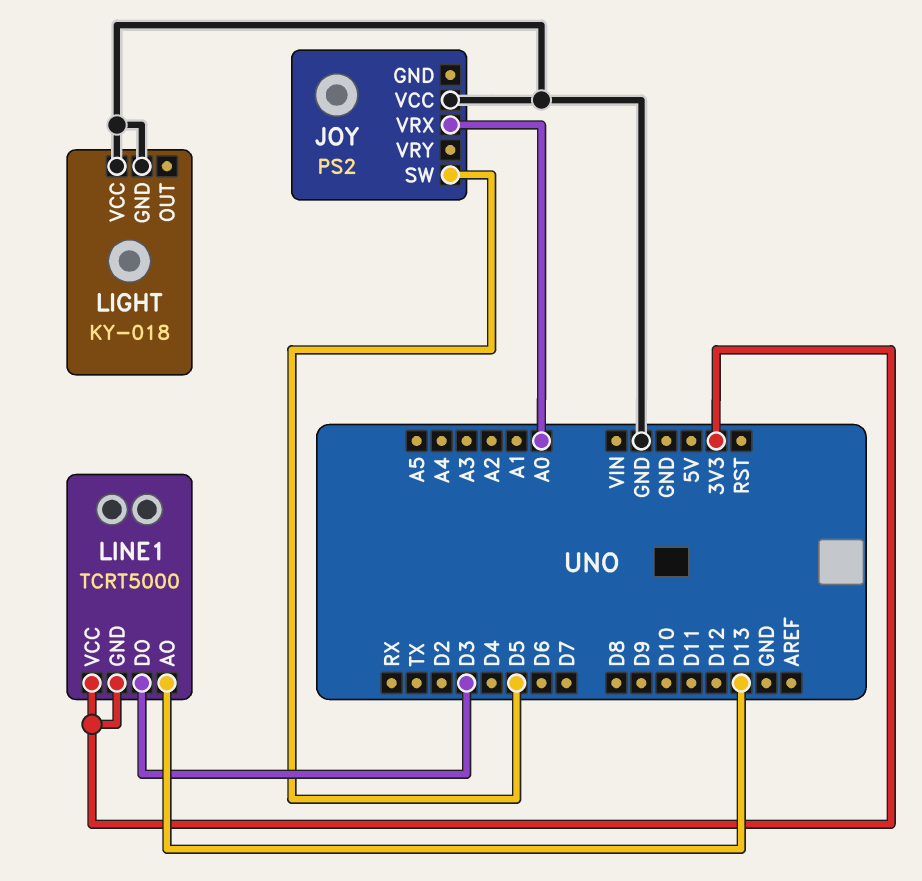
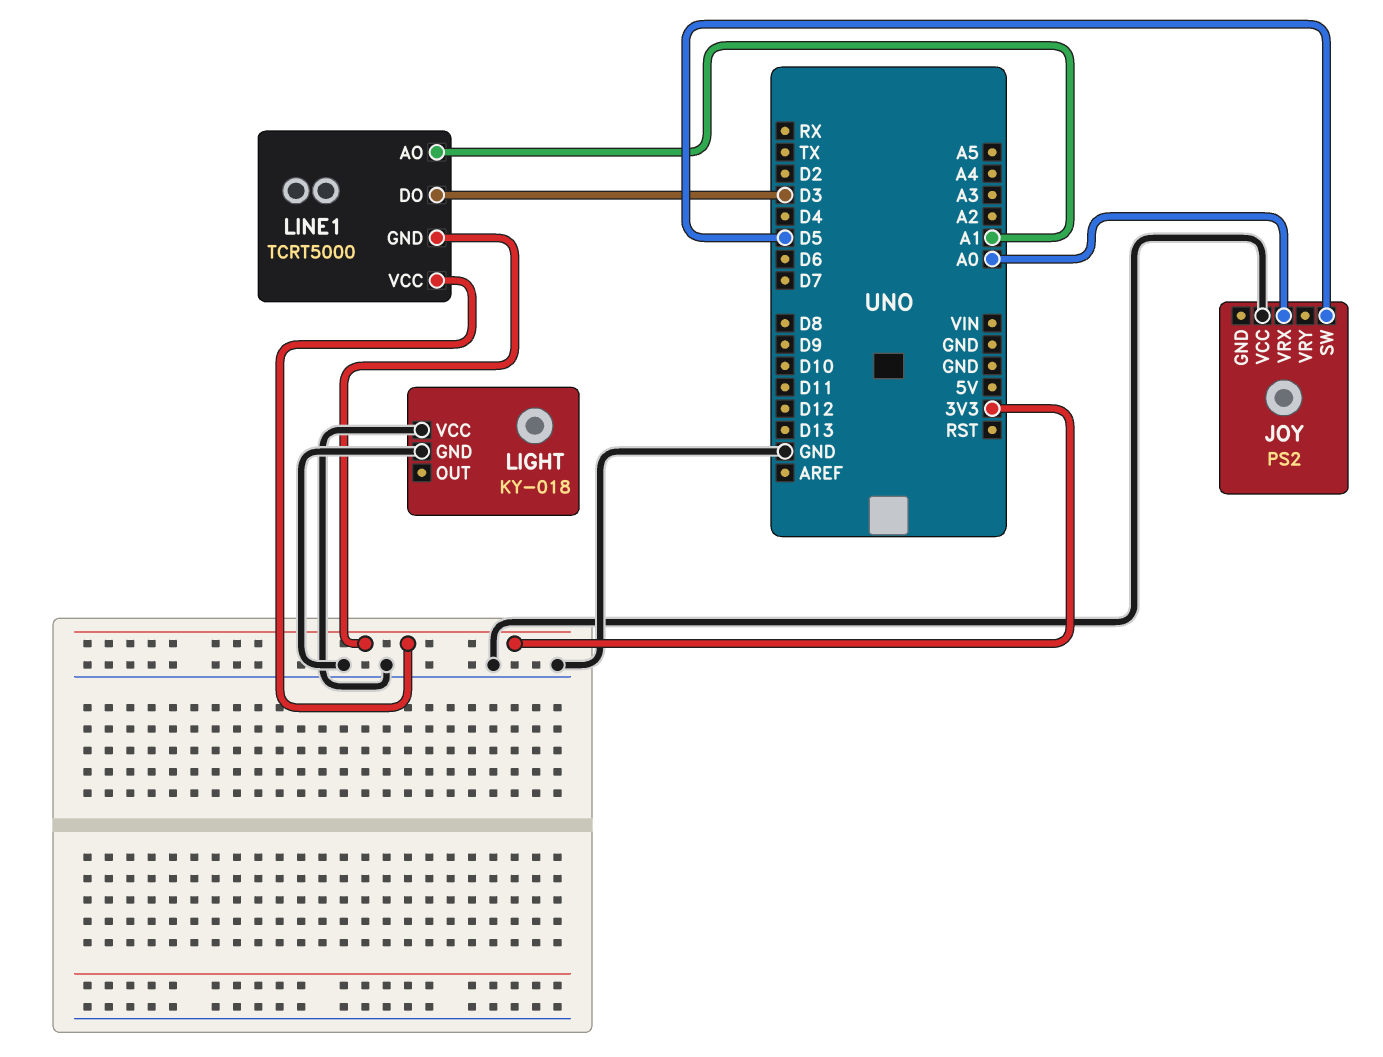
LINE1 pin AO: D13 -> A1

